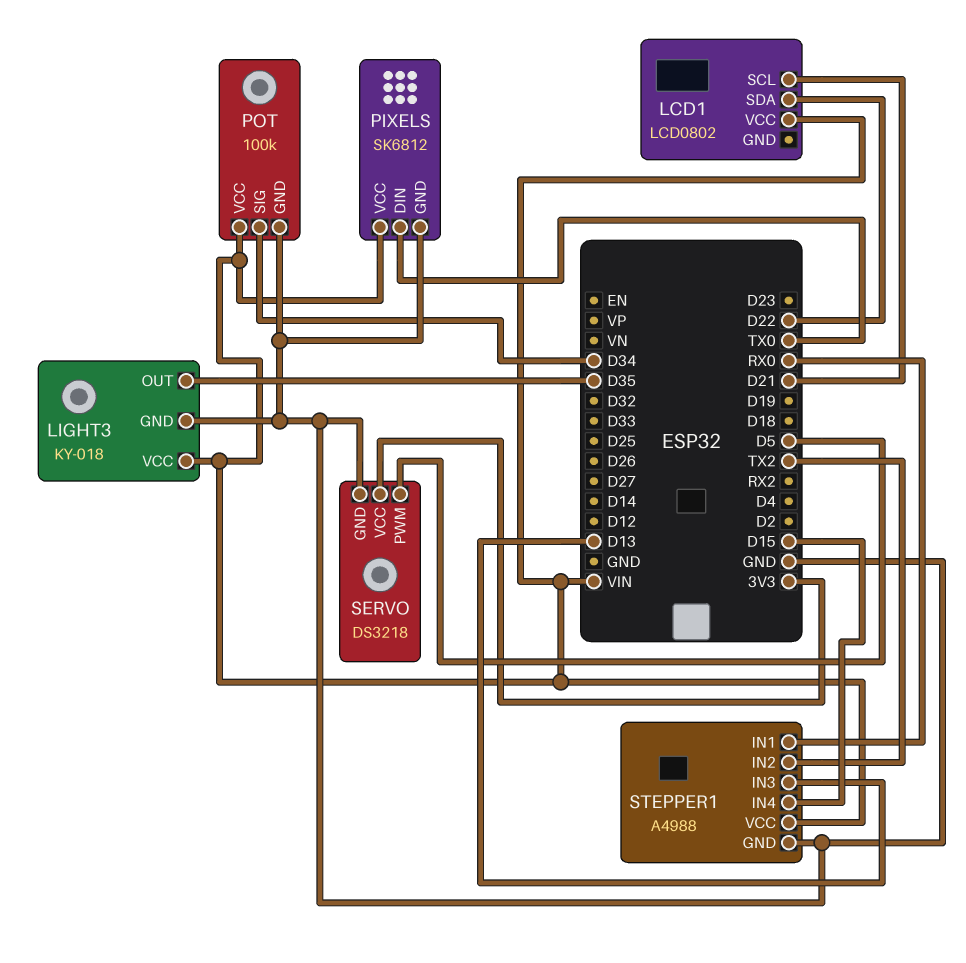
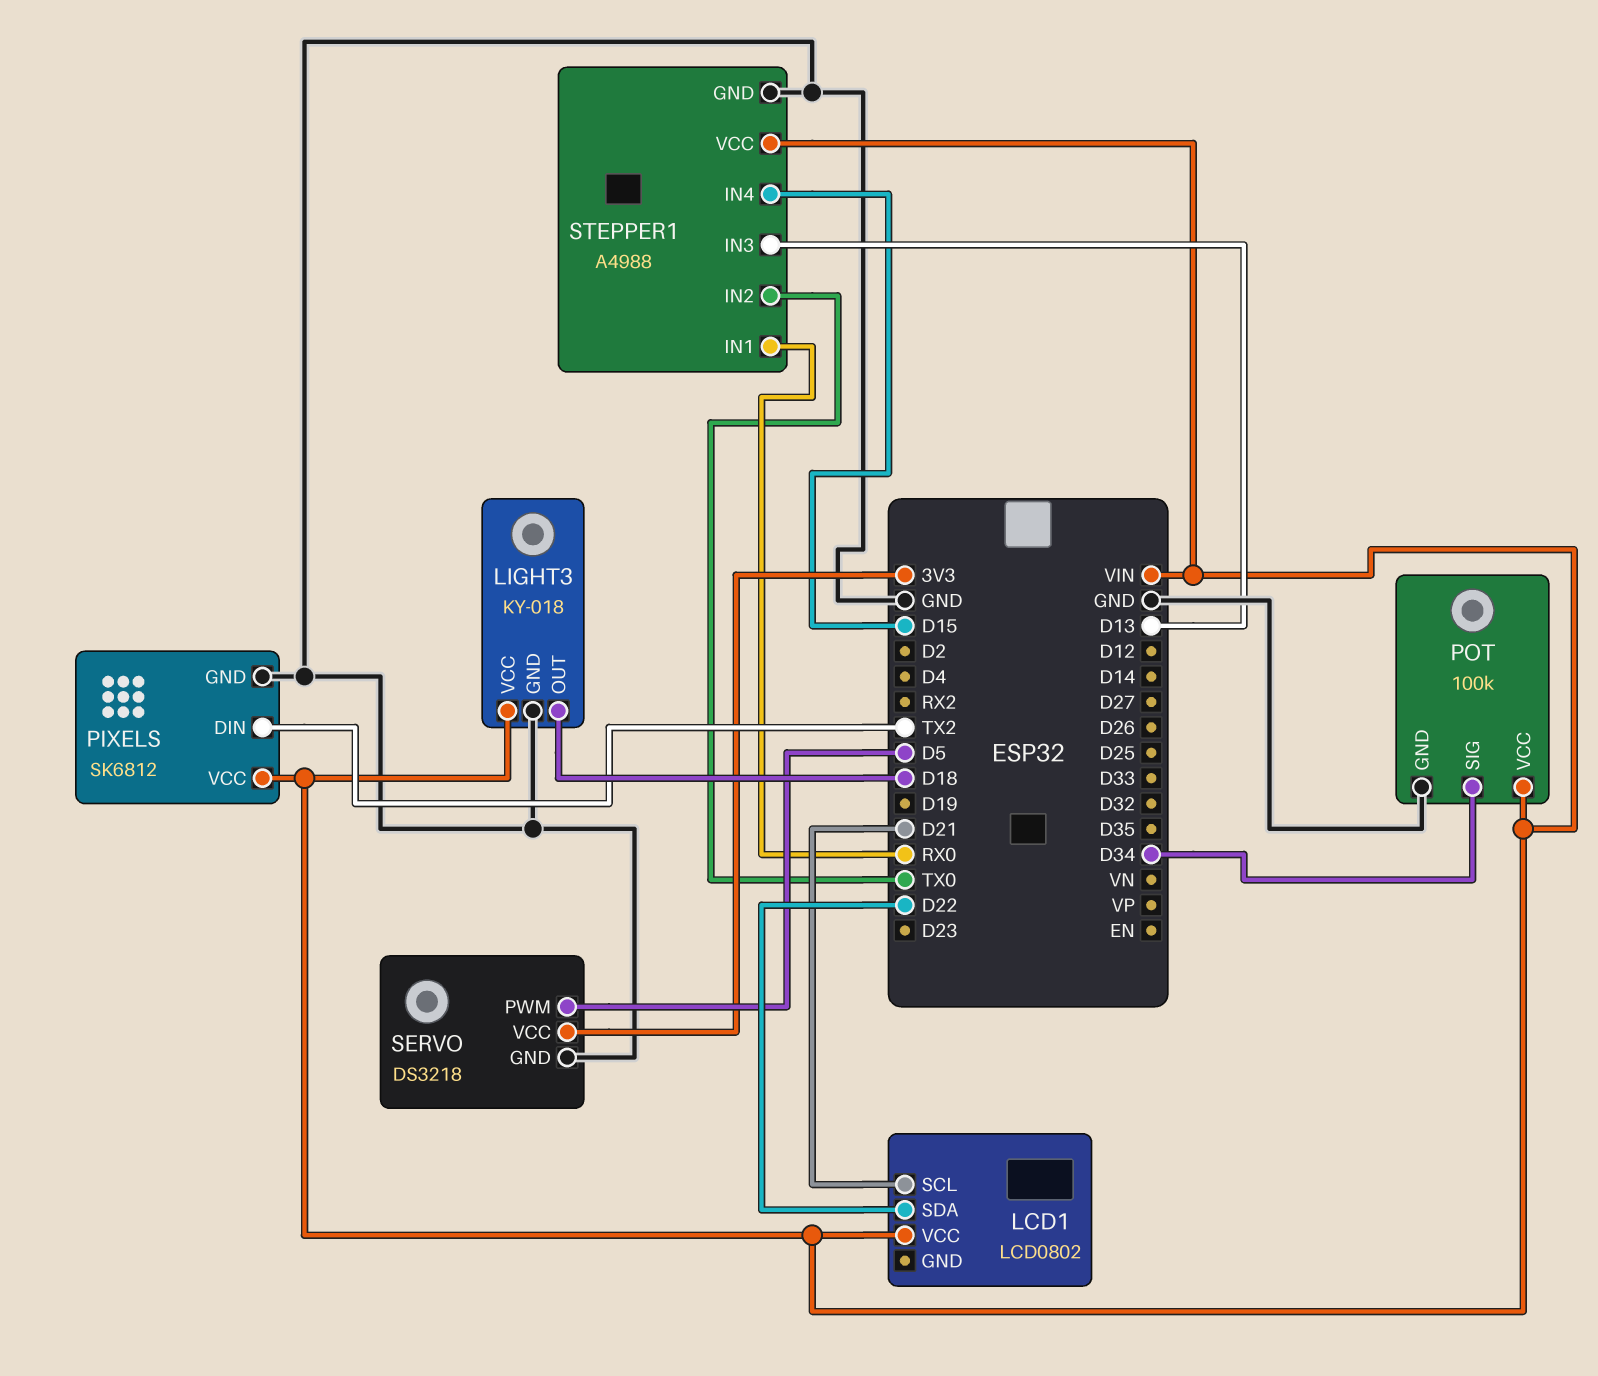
LIGHT3 pin OUT: D35 -> D18
PIXELS pin DIN: TX0 -> TX2
STEPPER1 pin IN2: TX2 -> TX0

